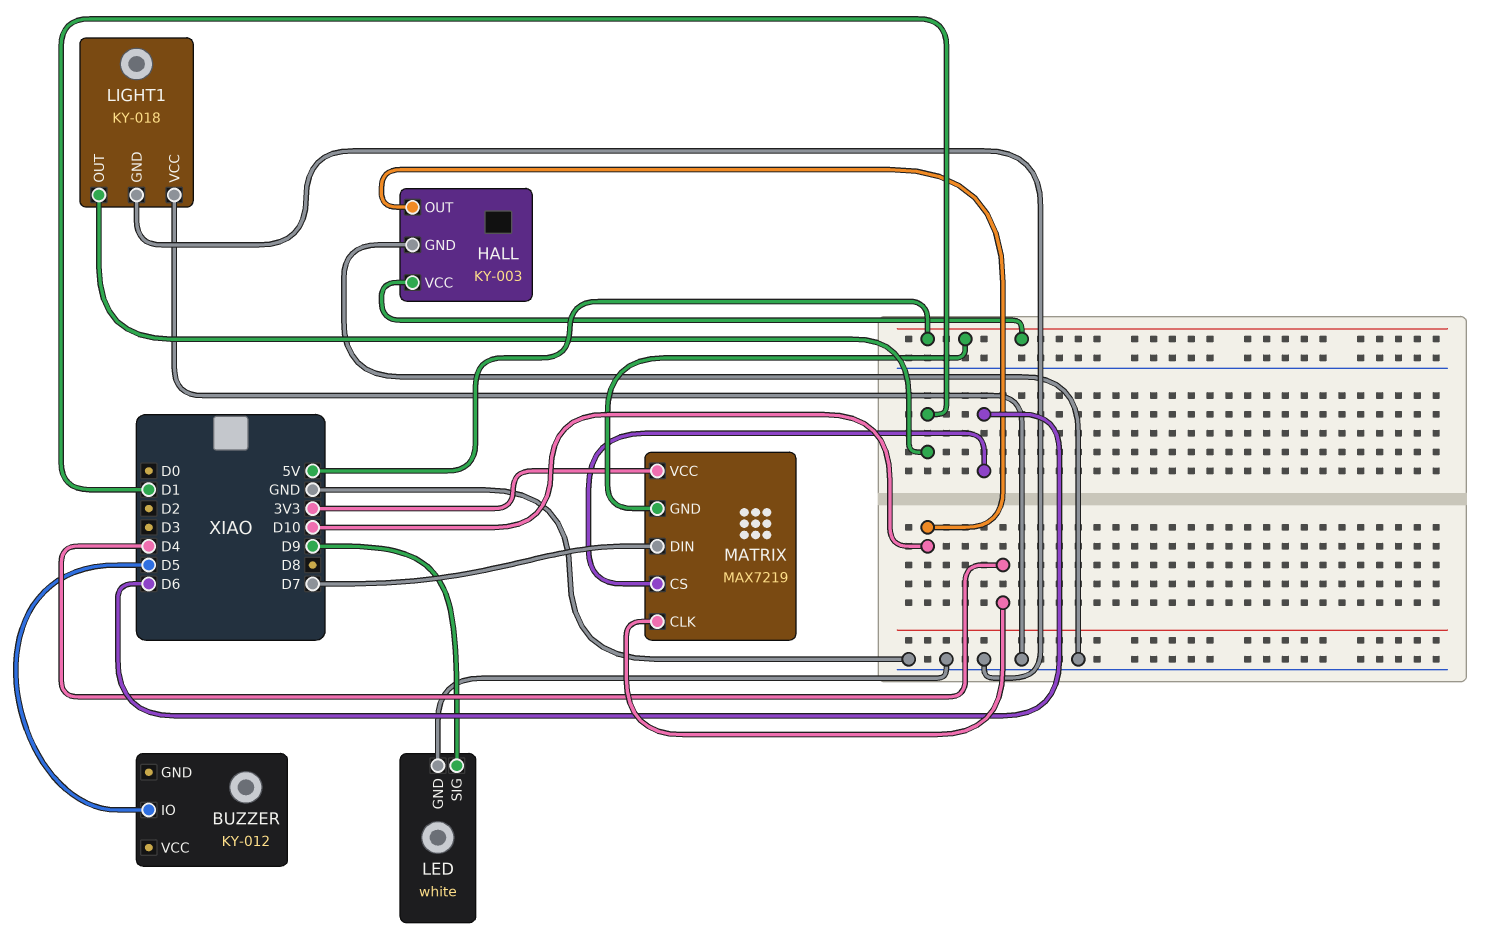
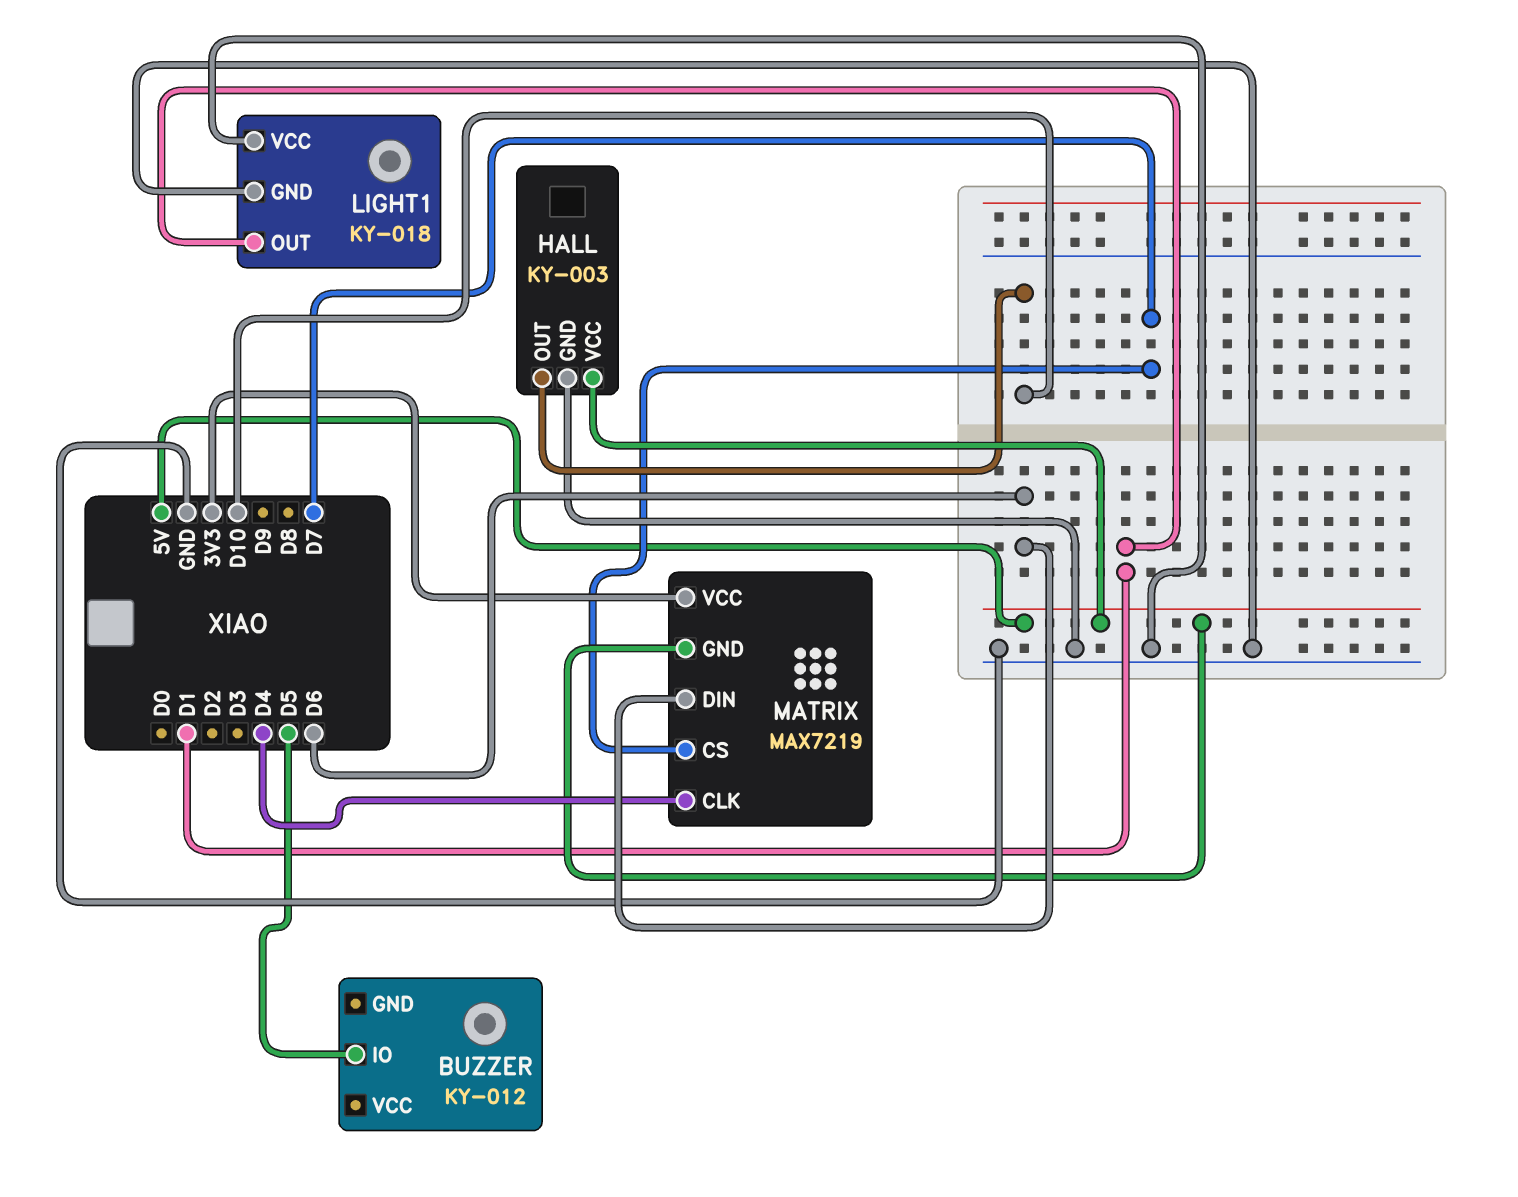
LED: white -> none
LED pin GND: GND -> none
LED pin SIG: D9 -> none
MATRIX pin CS: D6 -> D7
MATRIX pin DIN: D7 -> D6

